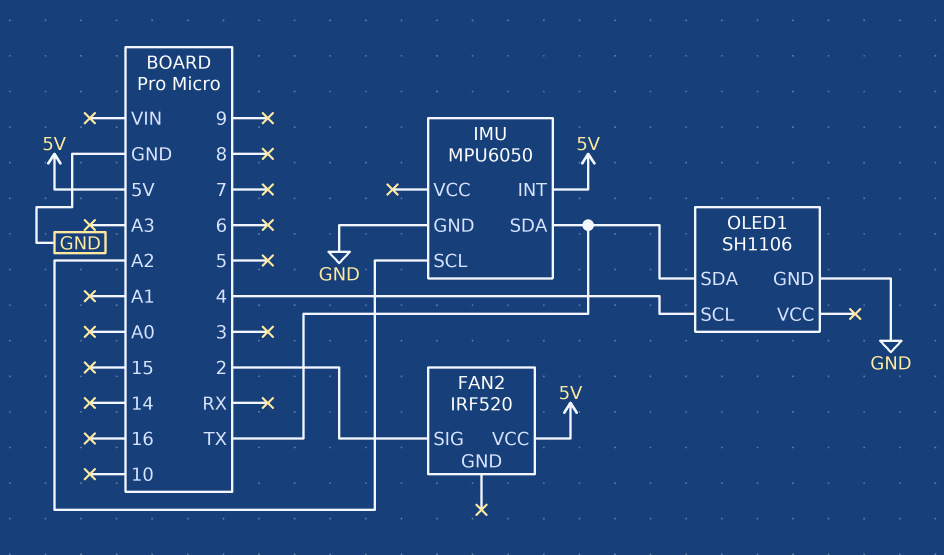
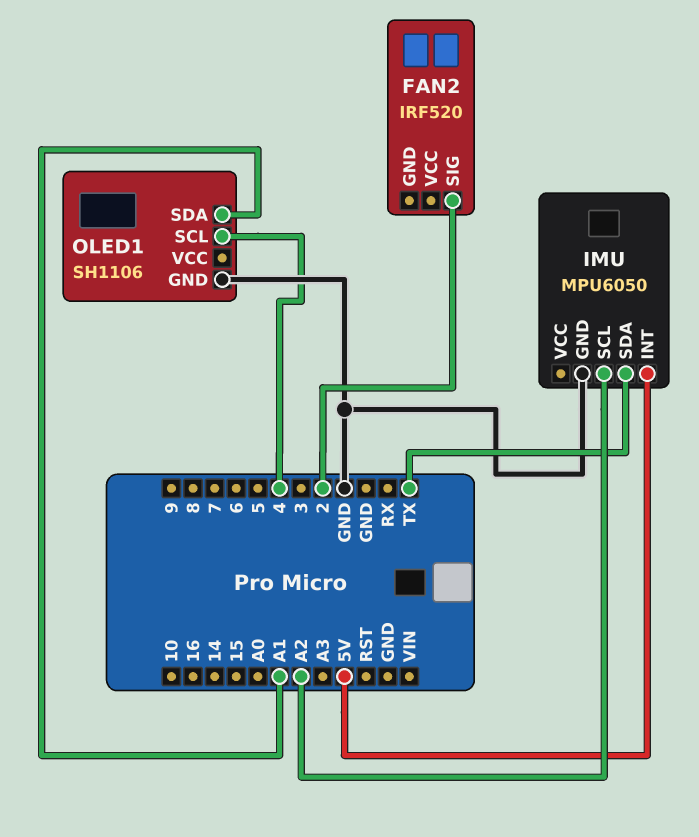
FAN2 pin VCC: 5V -> none
OLED1 pin SDA: TX -> A1

